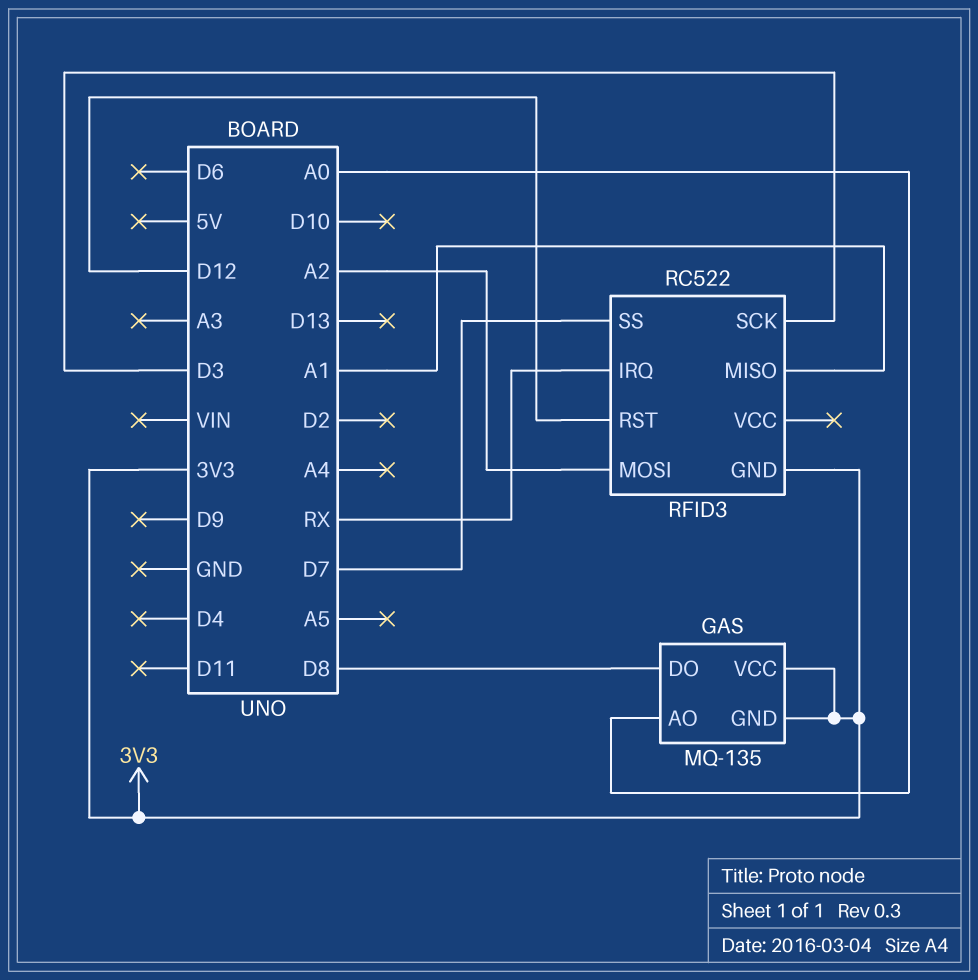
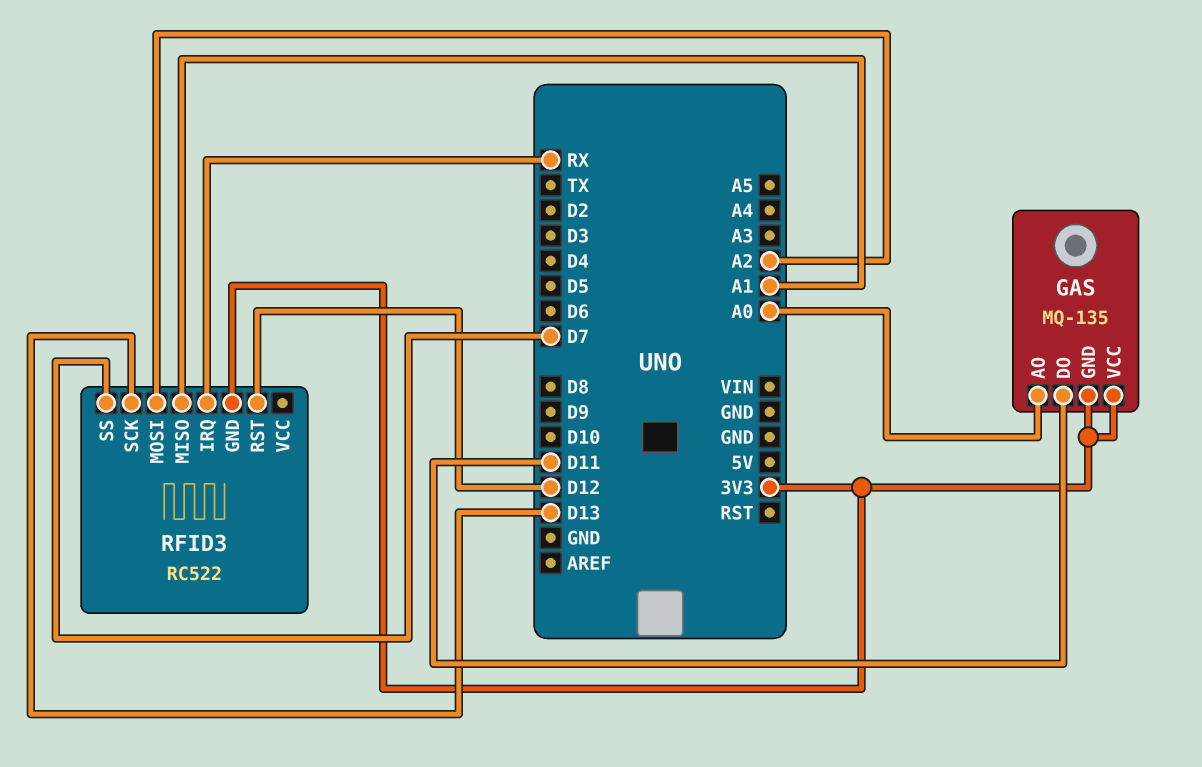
GAS pin DO: D8 -> D11
RFID3 pin SCK: D3 -> D13

